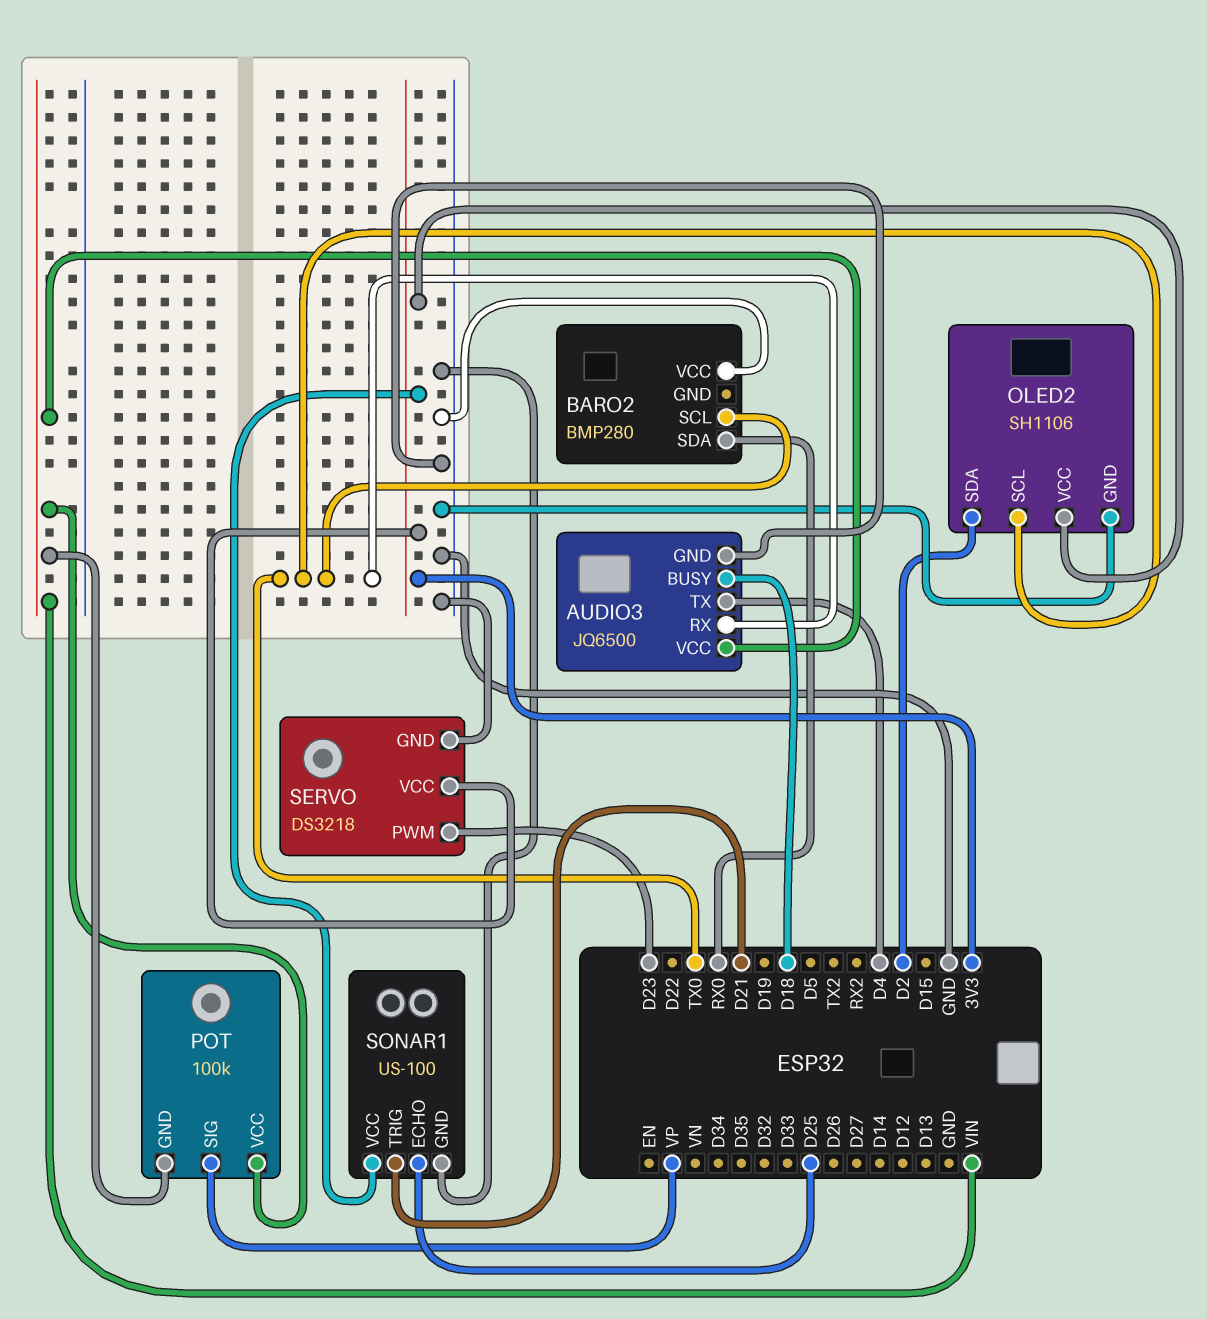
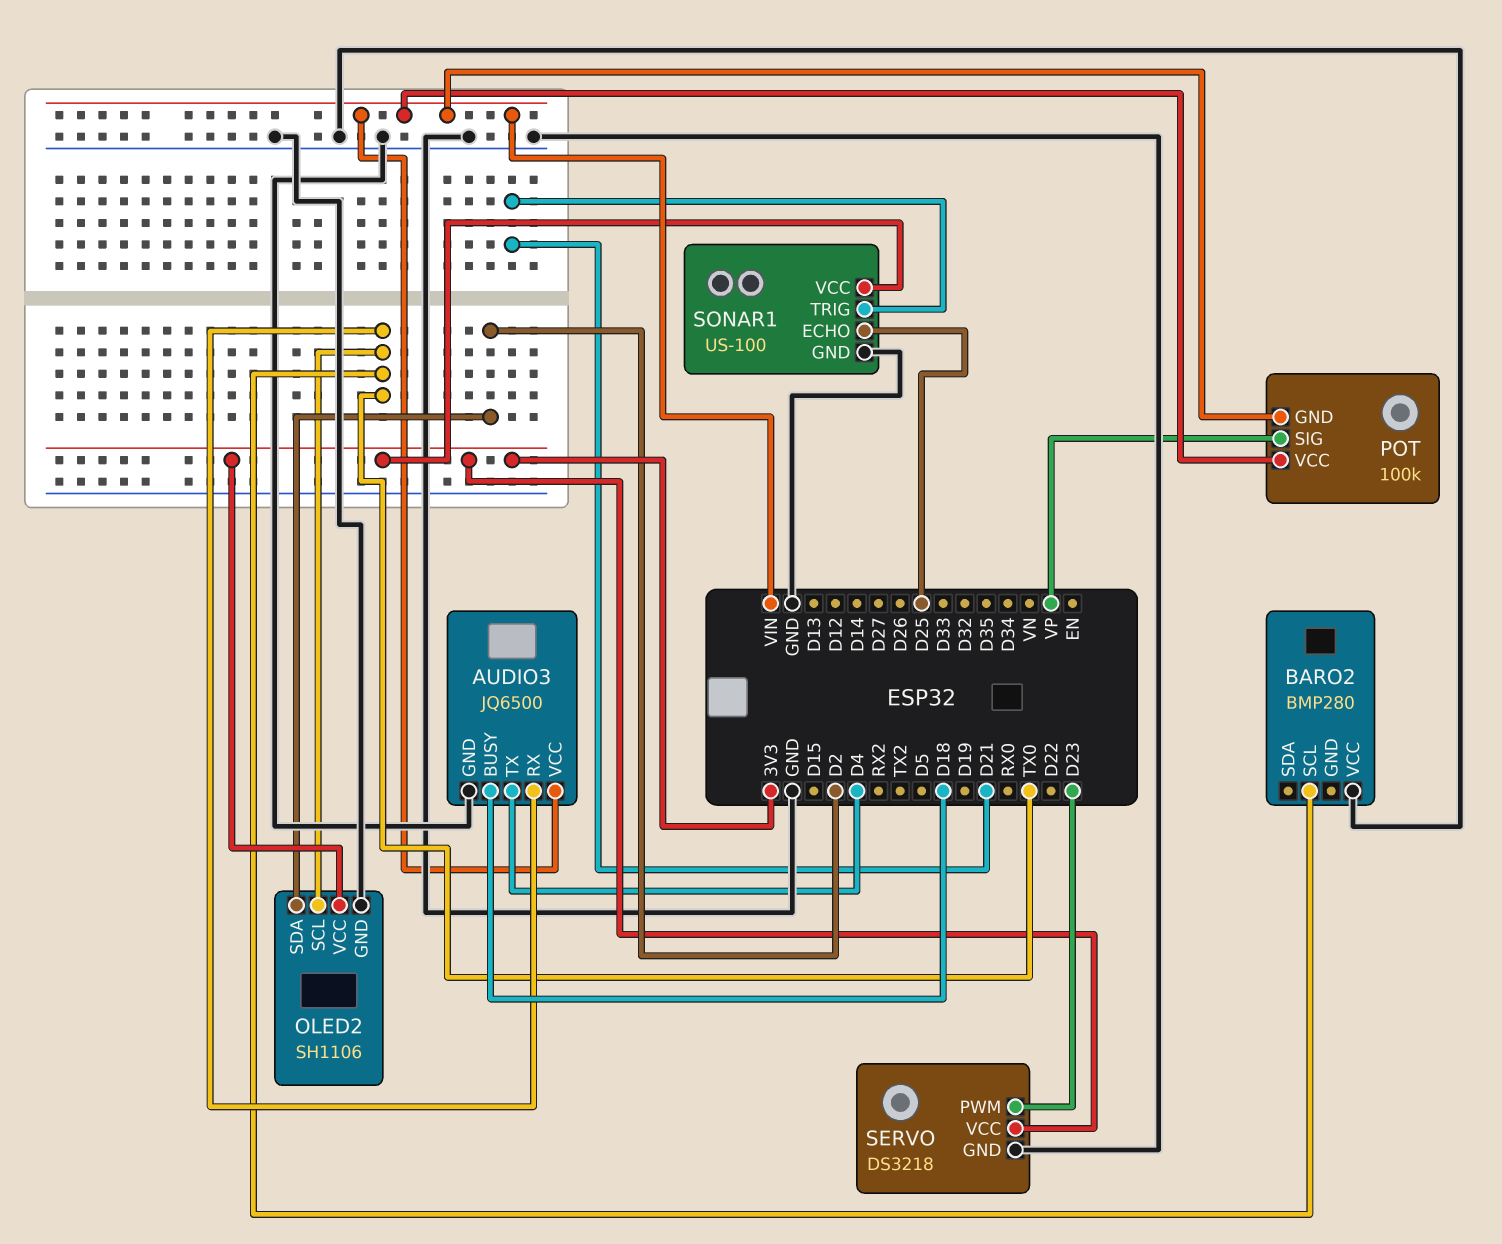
BARO2 pin SDA: RX0 -> none

